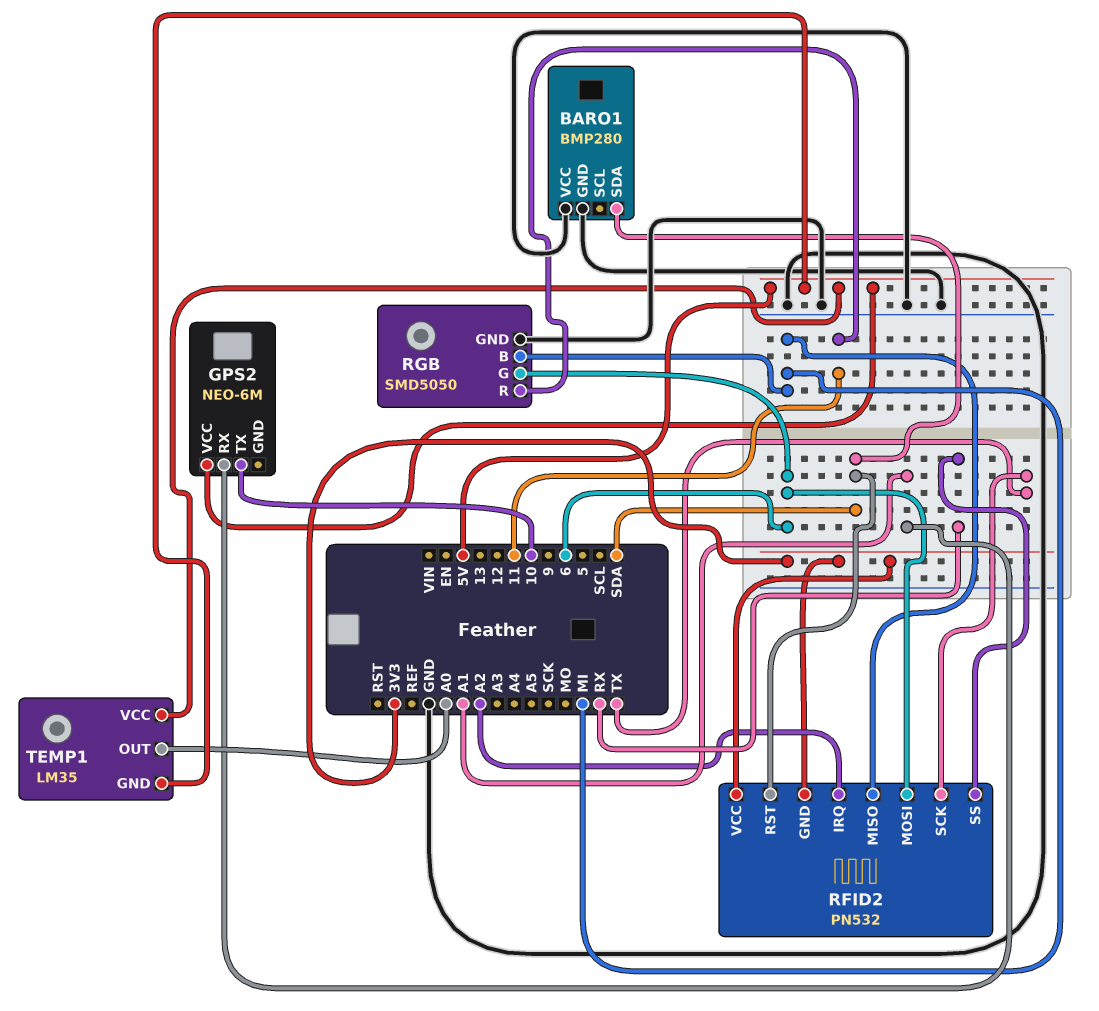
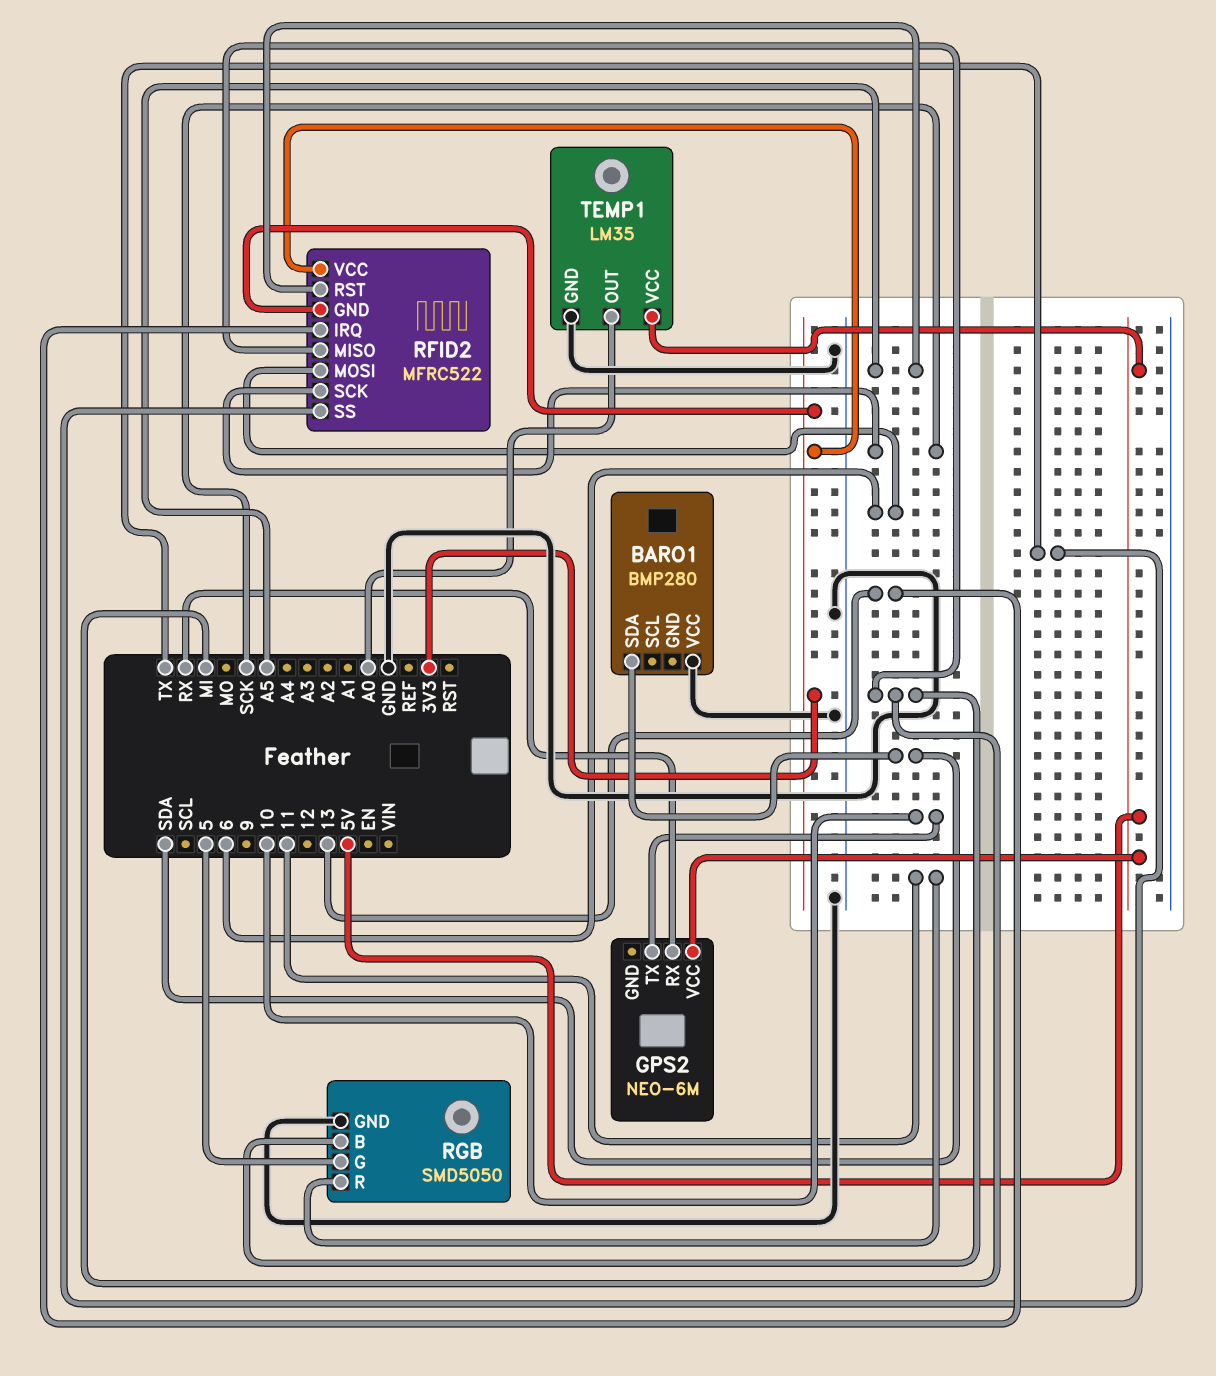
BARO1 pin GND: GND -> none
GPS2 pin RX: A1 -> RX
RFID2: PN532 -> MFRC522
RFID2 pin IRQ: A2 -> 13
RFID2 pin RST: SDA -> A5
RFID2 pin SCK: TX -> SCK
RFID2 pin SS: RX -> TX
RGB pin G: 6 -> 5
TEMP1 pin GND: 5V -> GND

